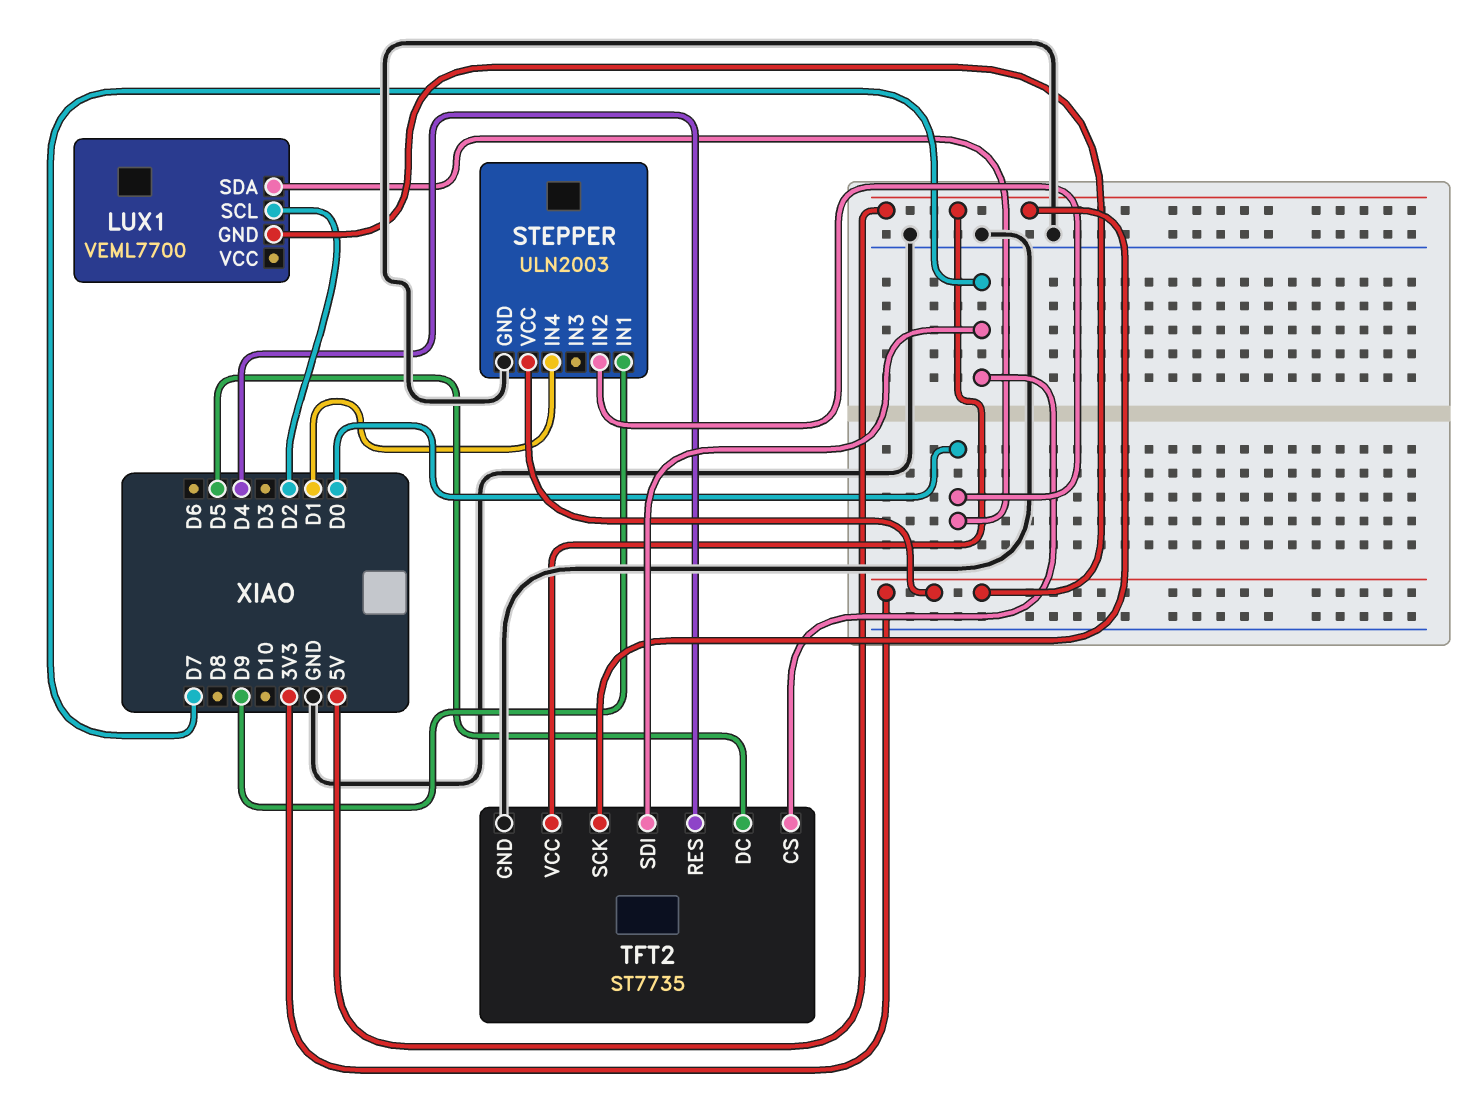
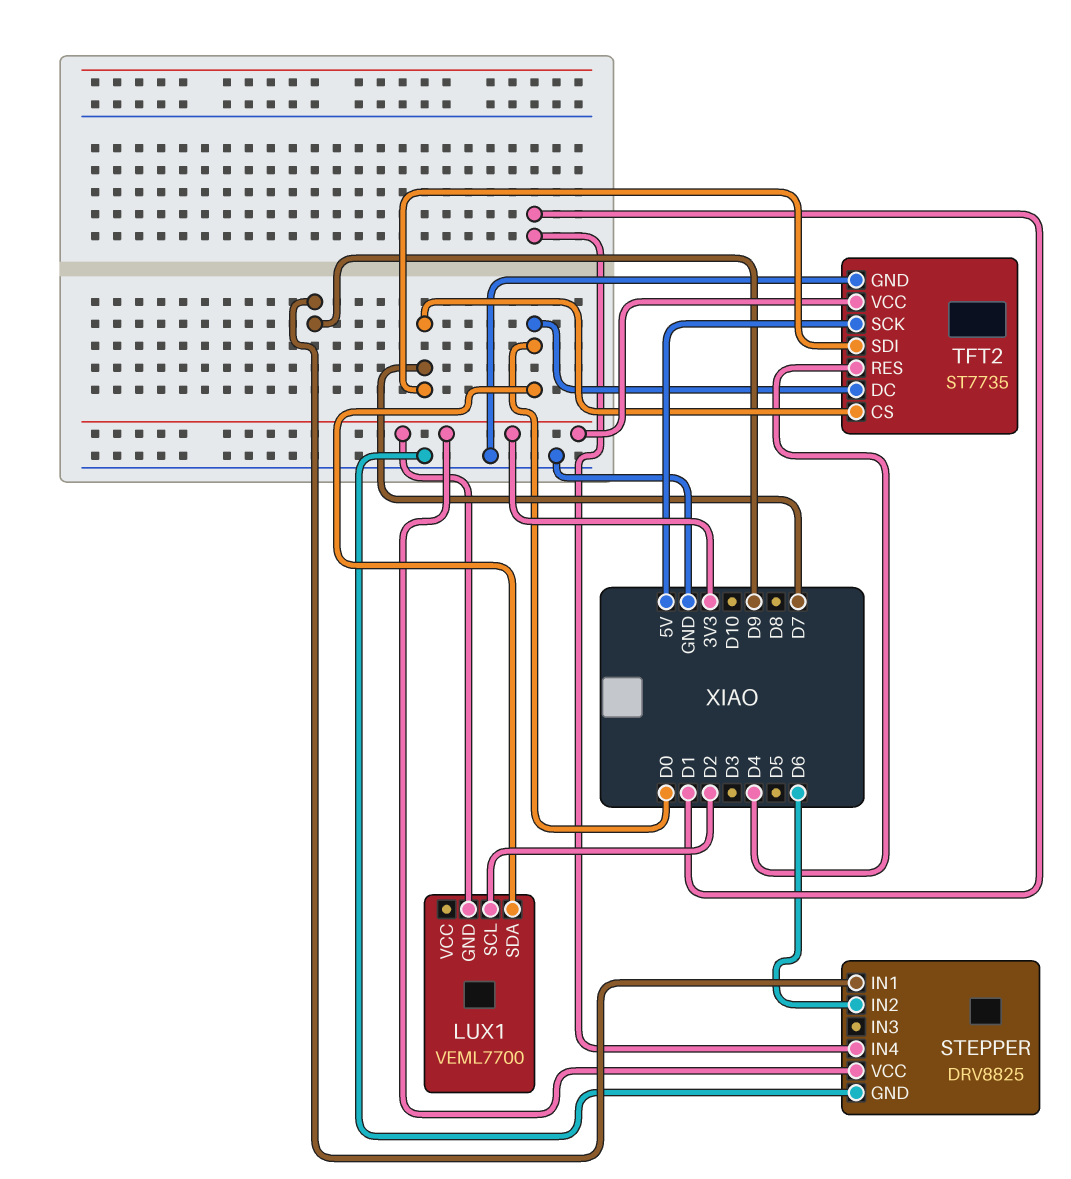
STEPPER: ULN2003 -> DRV8825
STEPPER pin IN2: D0 -> D6
TFT2 pin DC: D5 -> D0
TFT2 pin VCC: 5V -> 3V3

